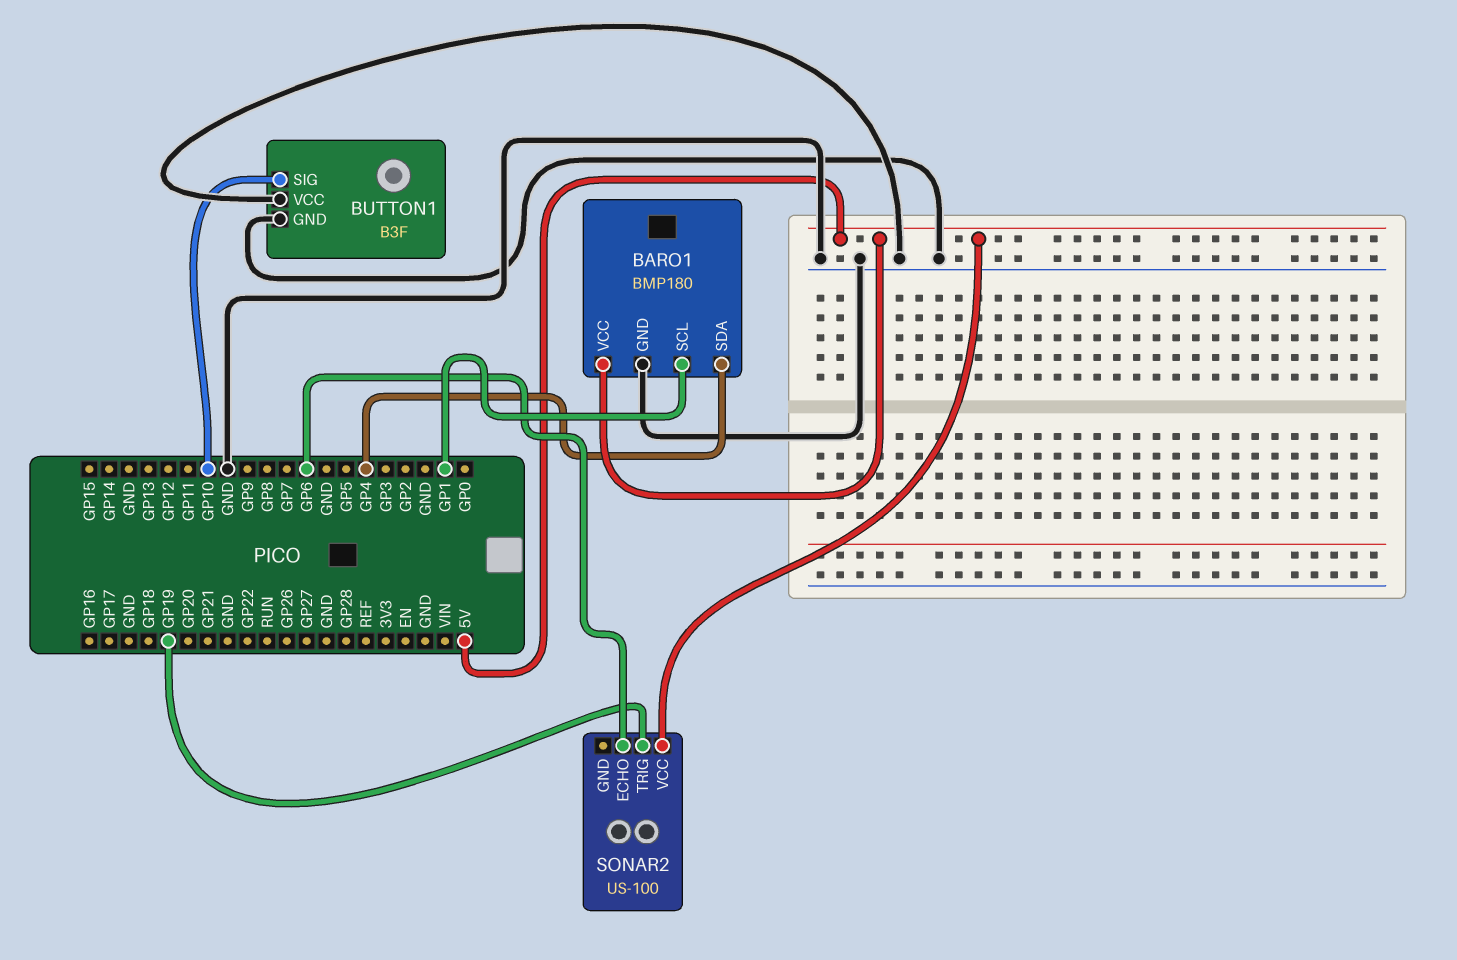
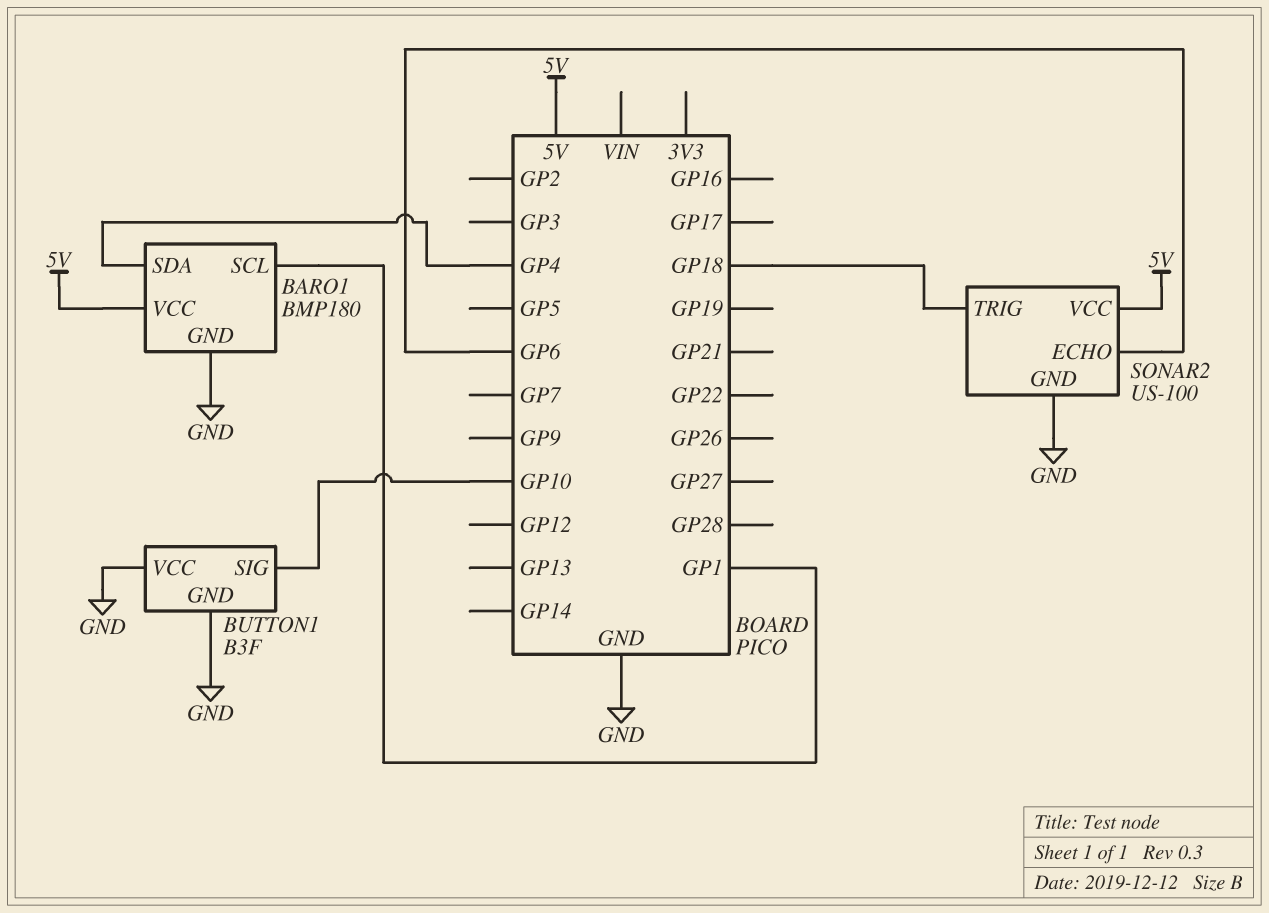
SONAR2 pin GND: none -> GND
SONAR2 pin TRIG: GP19 -> GP18

